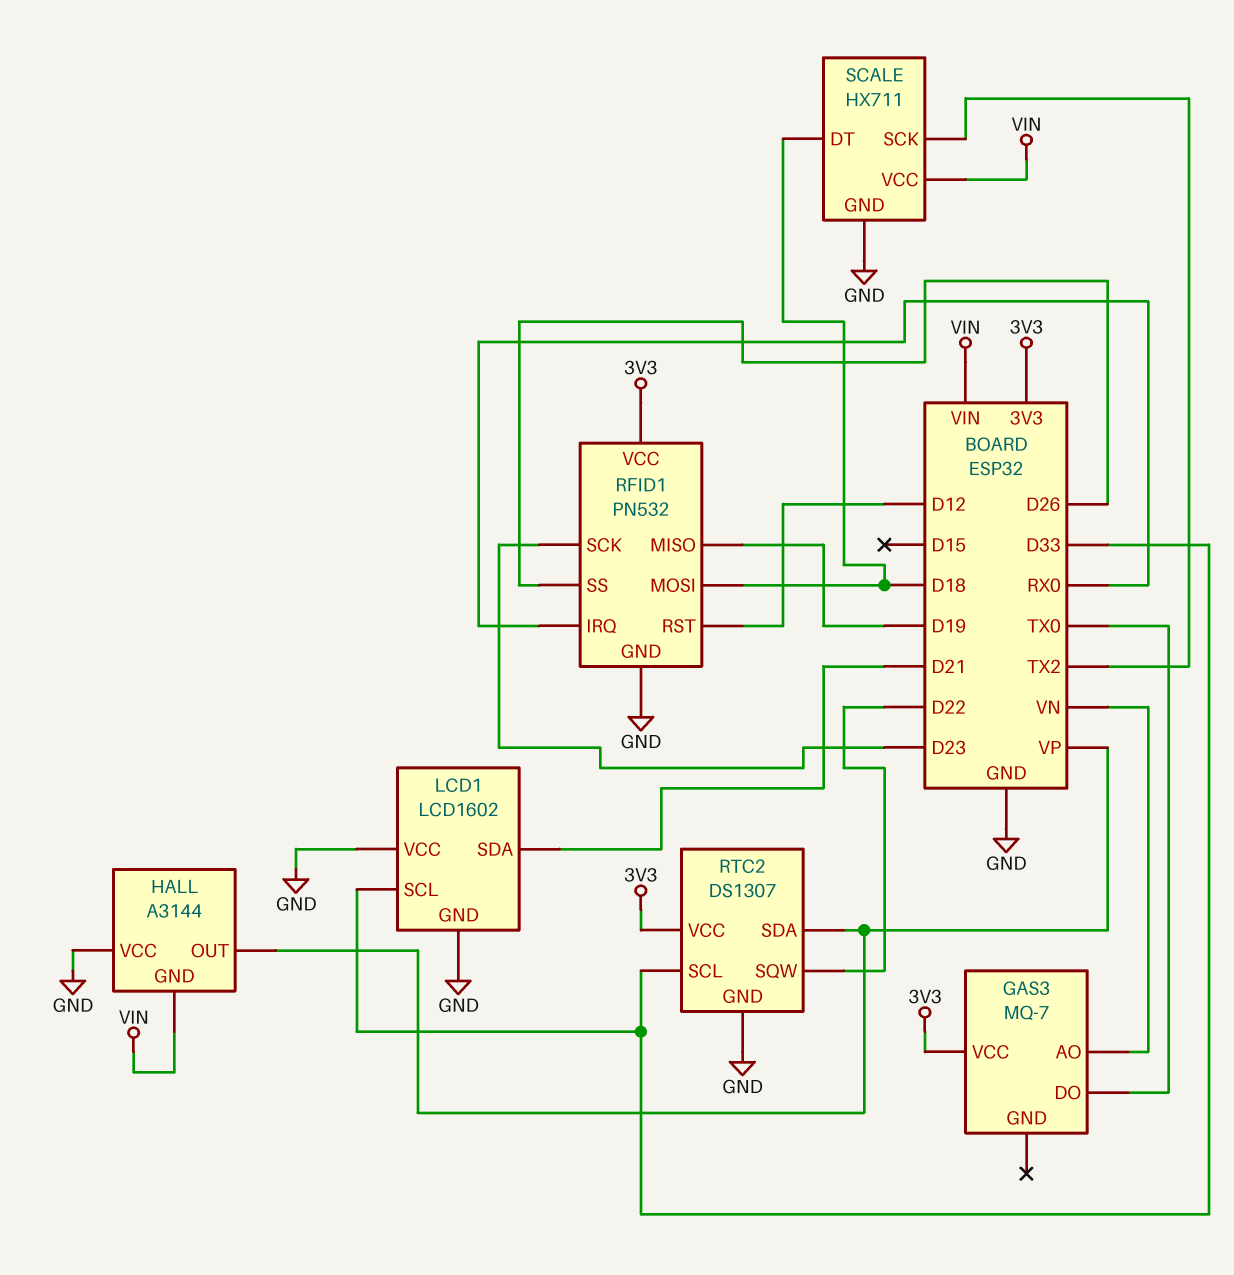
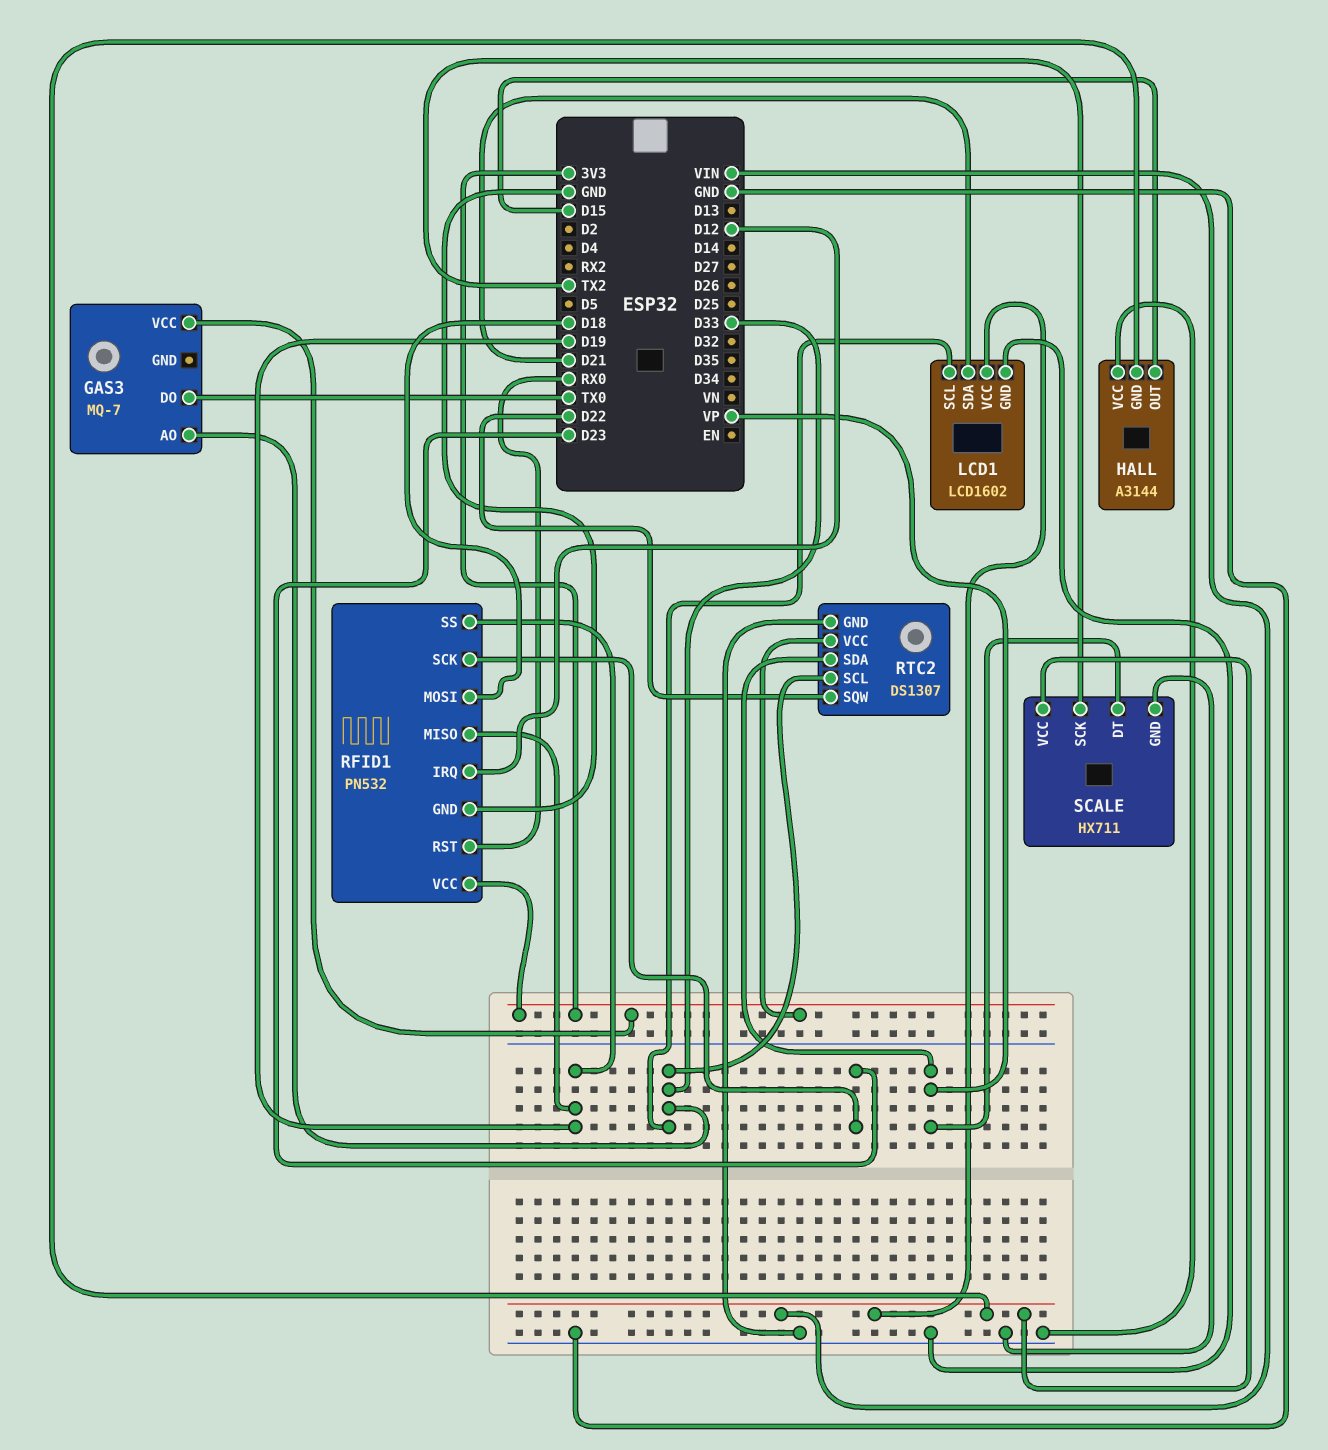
GAS3 pin AO: VN -> D33
HALL pin OUT: VP -> D15
LCD1 pin VCC: GND -> VIN
RFID1 pin IRQ: RX0 -> D12
RFID1 pin RST: D12 -> RX0
RFID1 pin SS: D26 -> D19
SCALE pin DT: D18 -> VP

